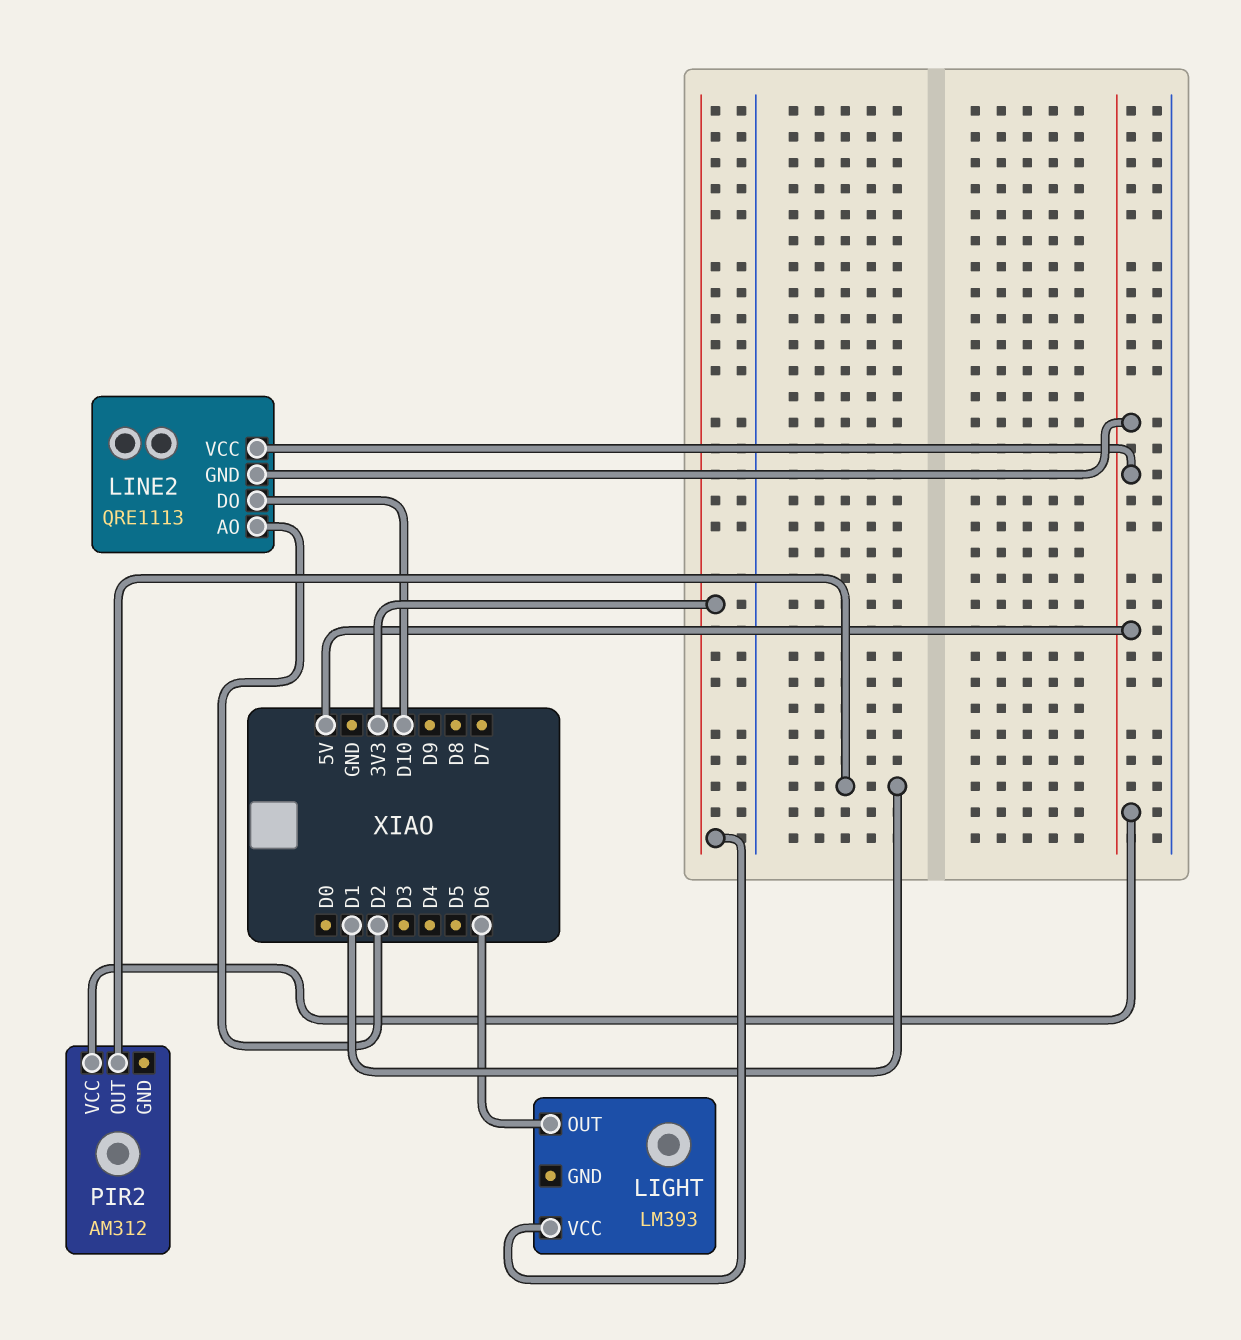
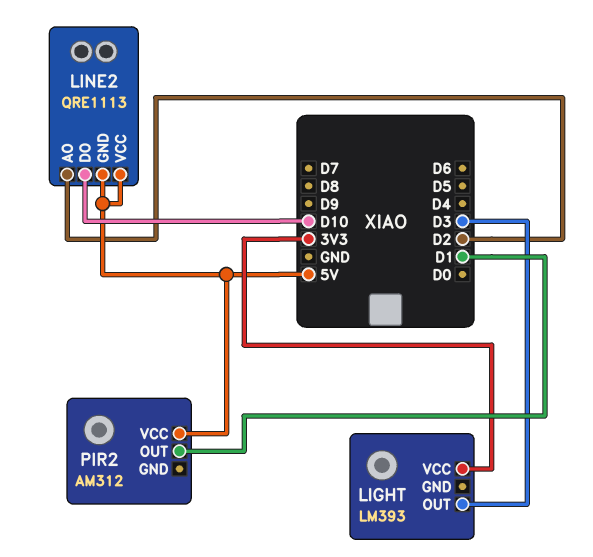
LIGHT pin OUT: D6 -> D3

